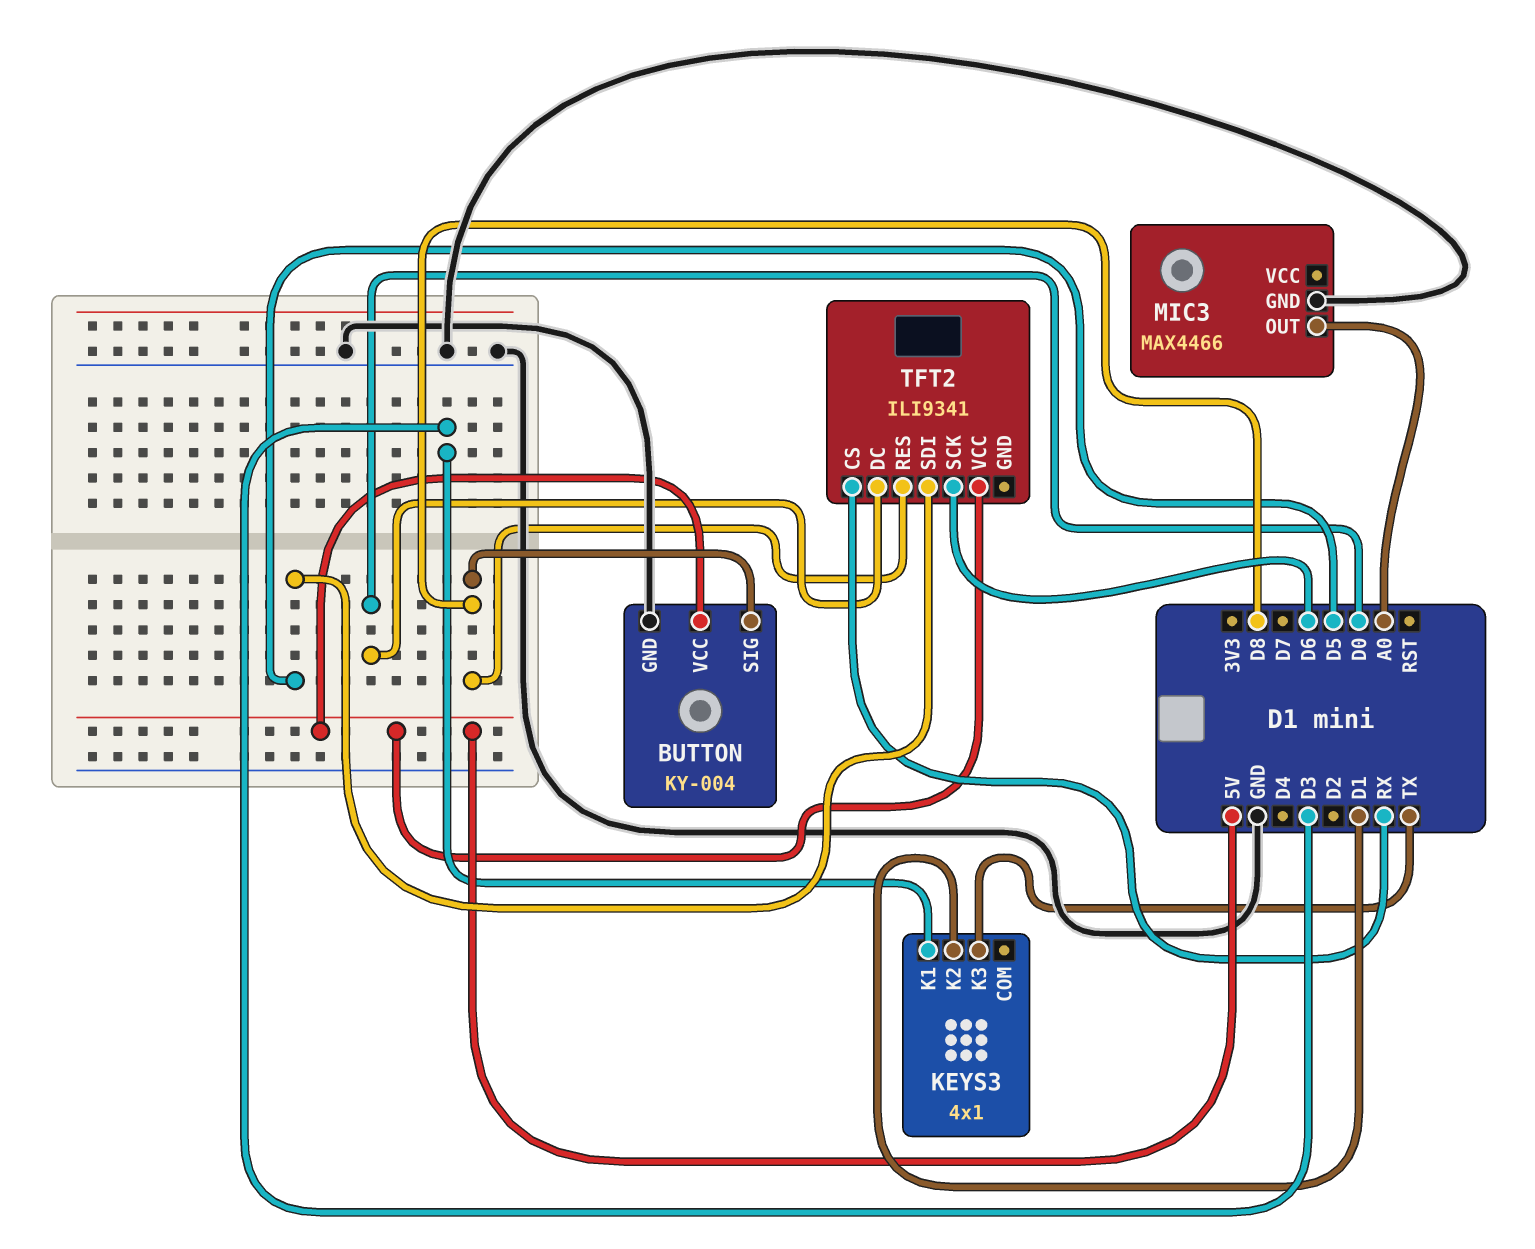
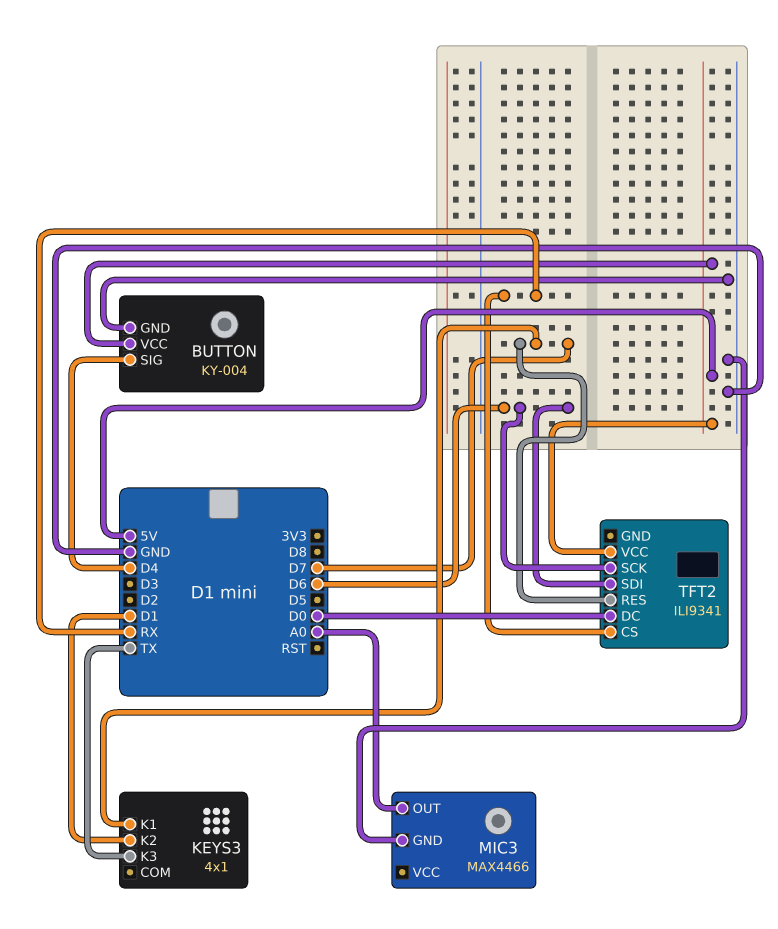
BUTTON pin SIG: D8 -> D4
KEYS3 pin K1: D3 -> D7
TFT2 pin RES: D8 -> D7
TFT2 pin SDI: D5 -> D6

